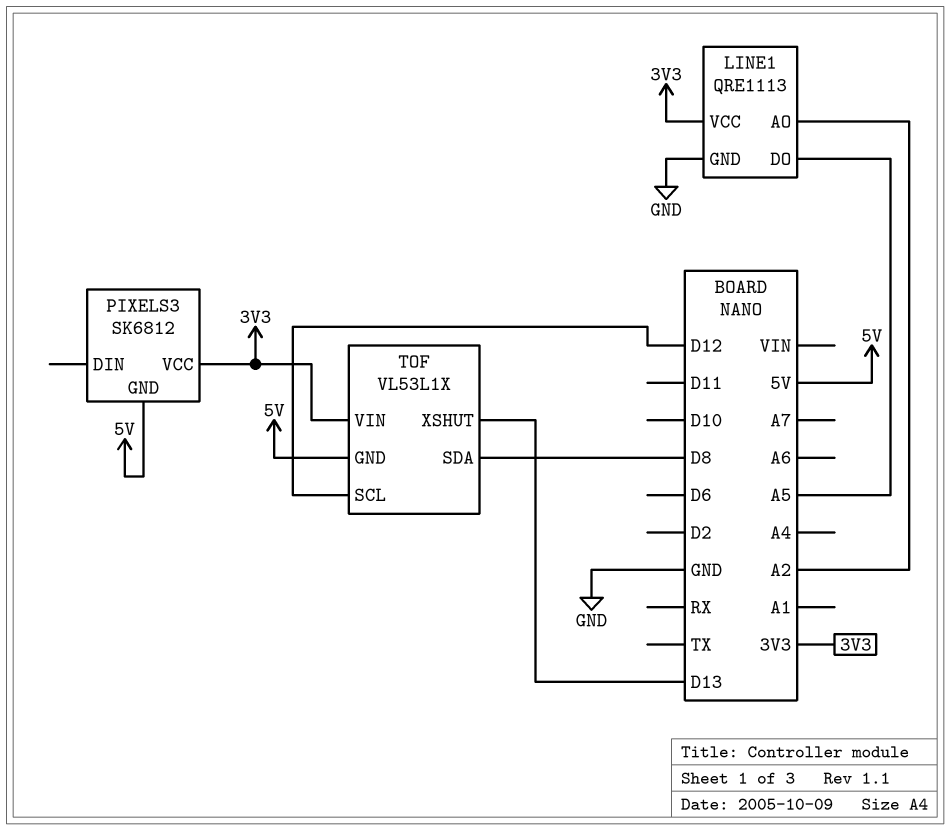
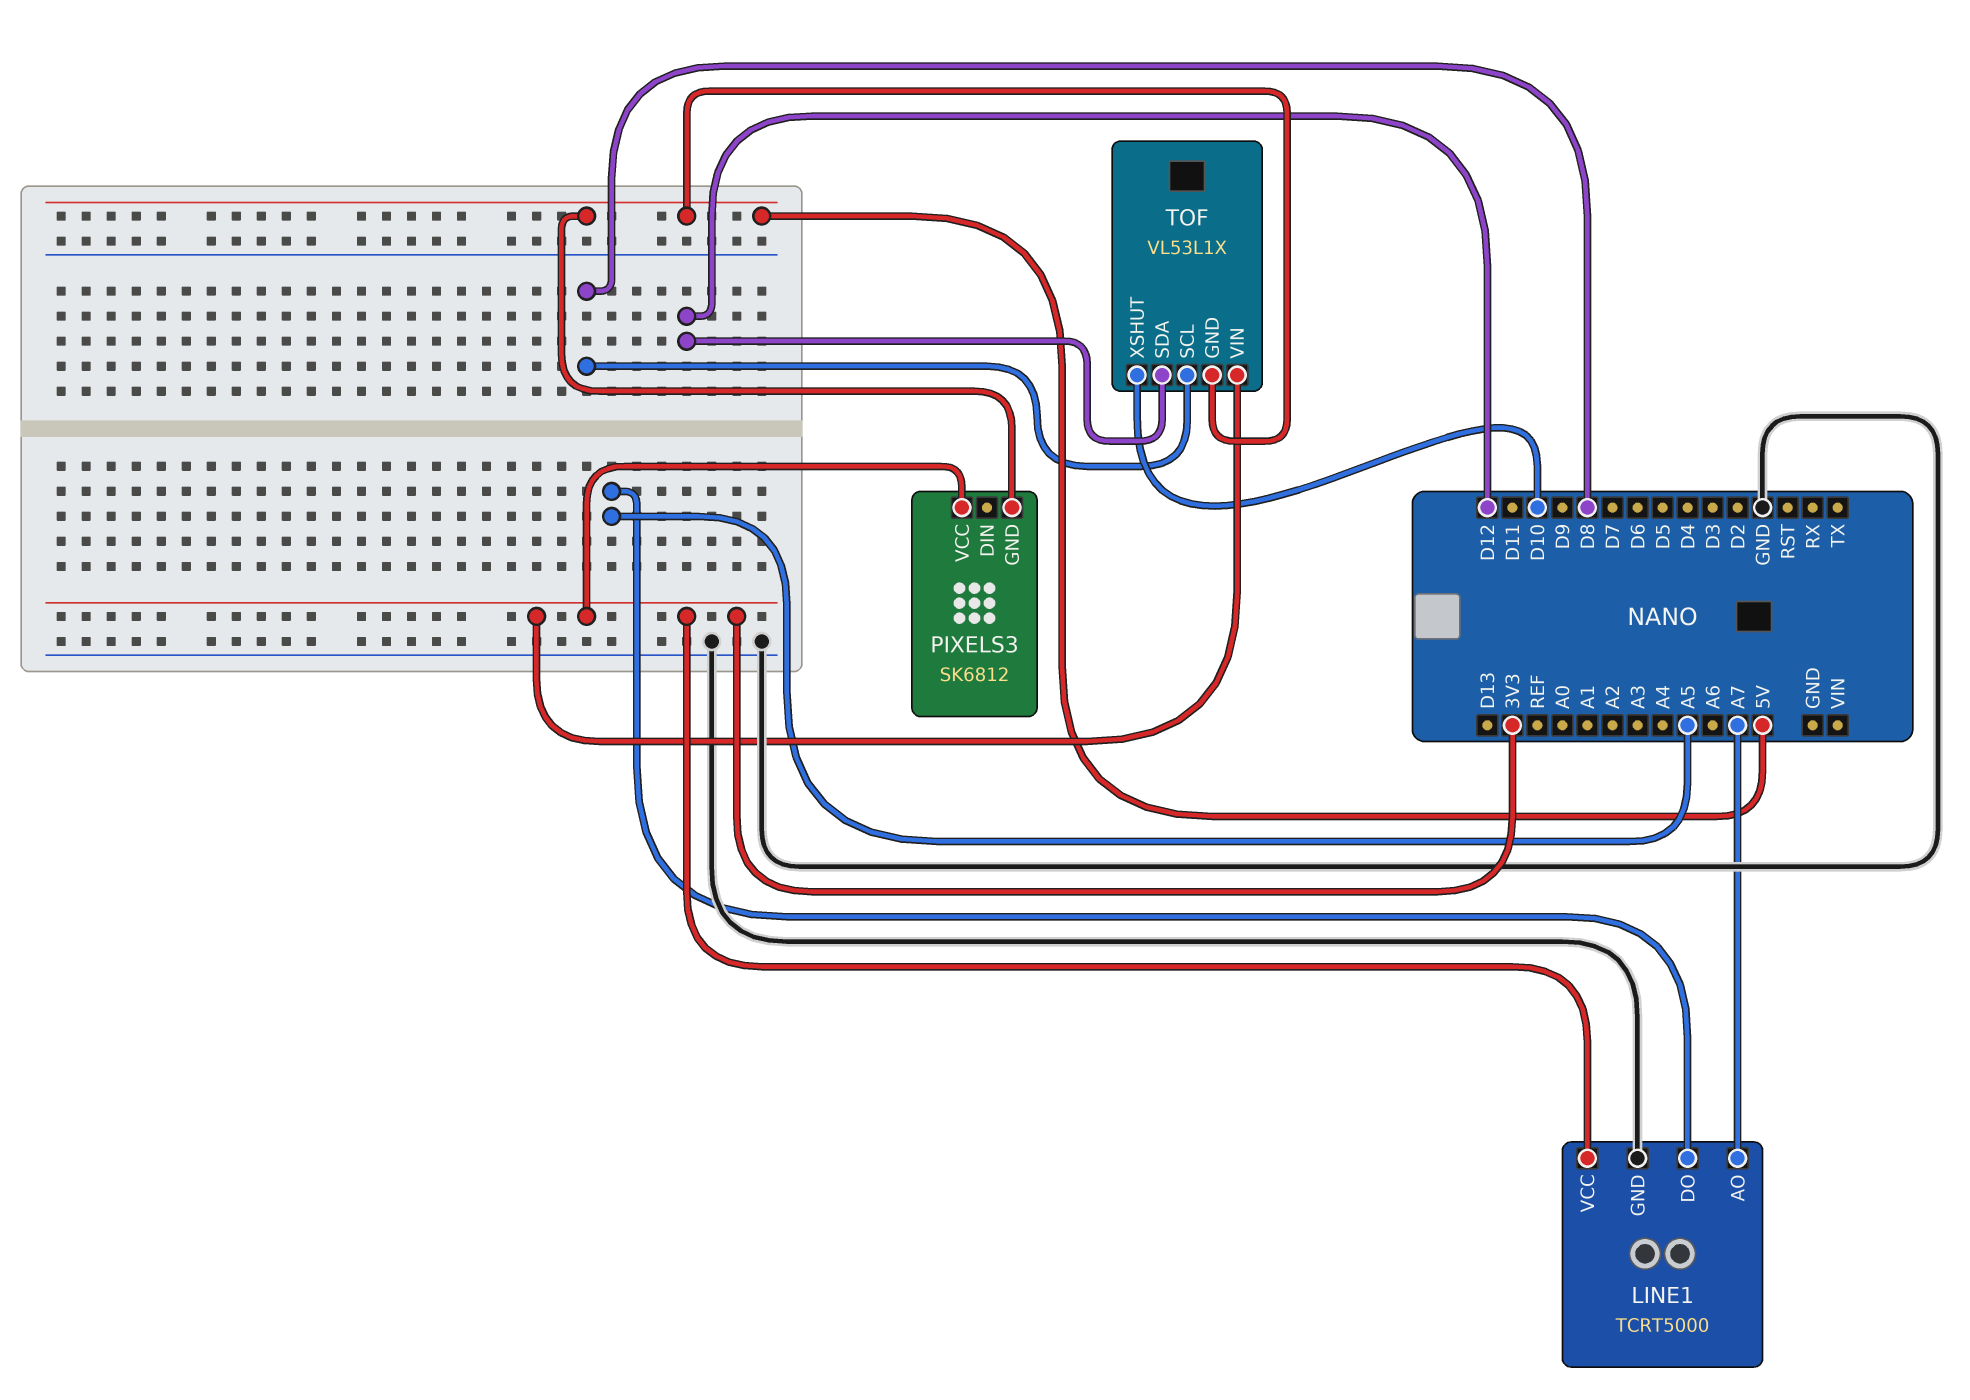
LINE1: QRE1113 -> TCRT5000
LINE1 pin AO: A2 -> A7
TOF pin SCL: D12 -> D8
TOF pin SDA: D8 -> D12
TOF pin XSHUT: D13 -> D10

